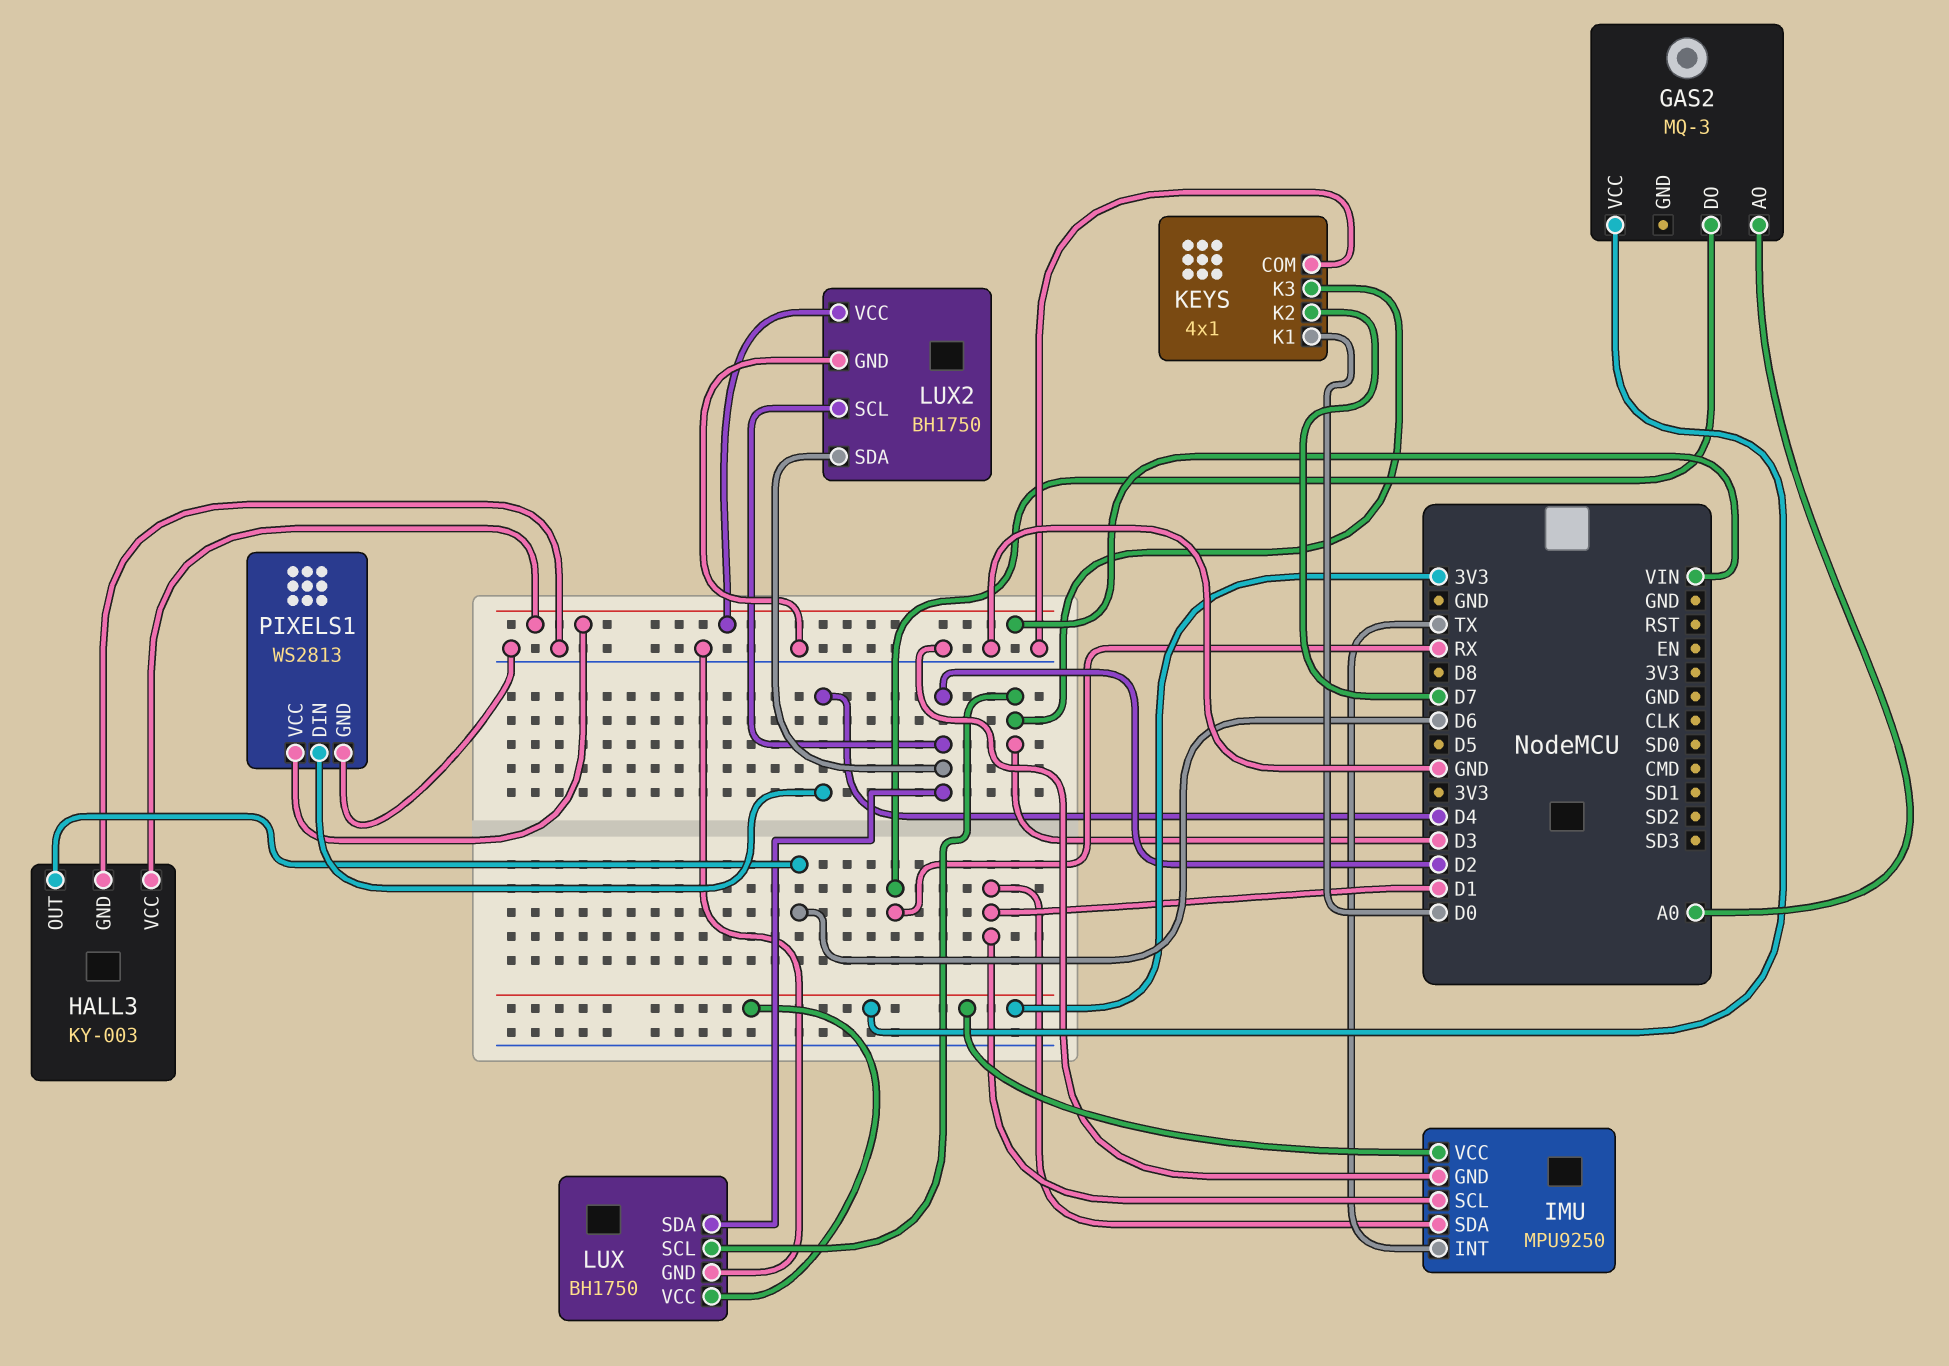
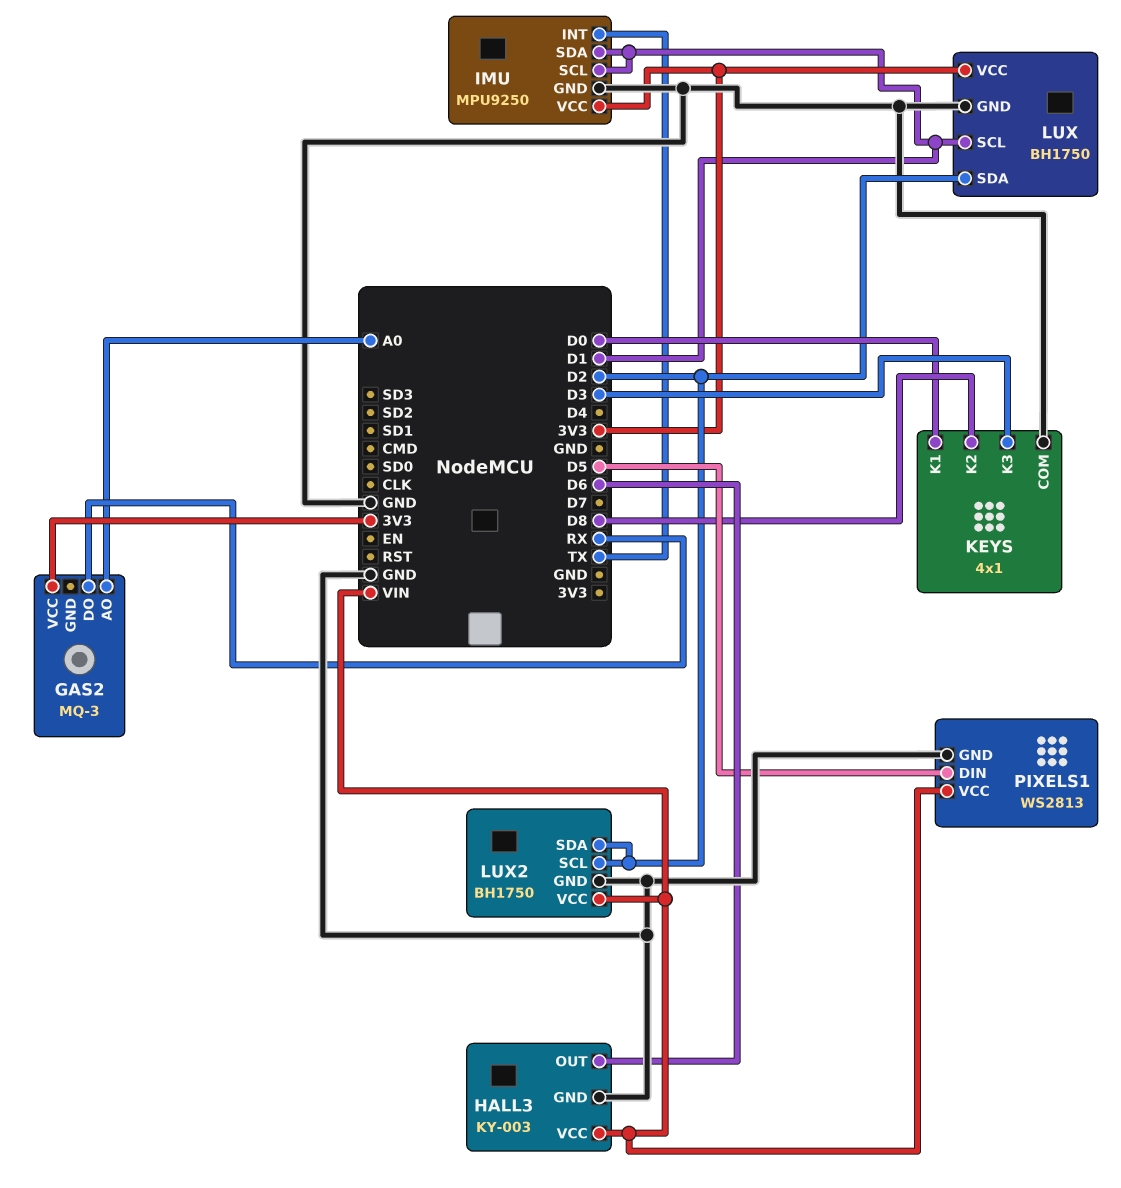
KEYS pin K2: D7 -> D8
LUX pin SCL: D3 -> D1
PIXELS1 pin DIN: D4 -> D5

